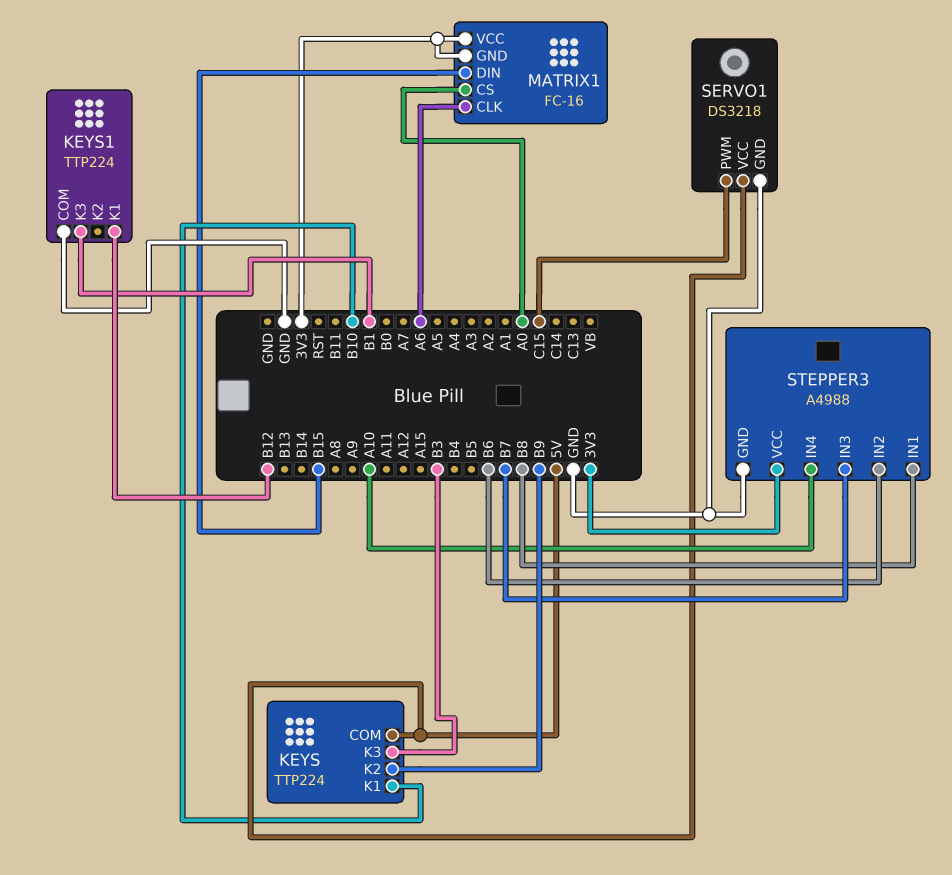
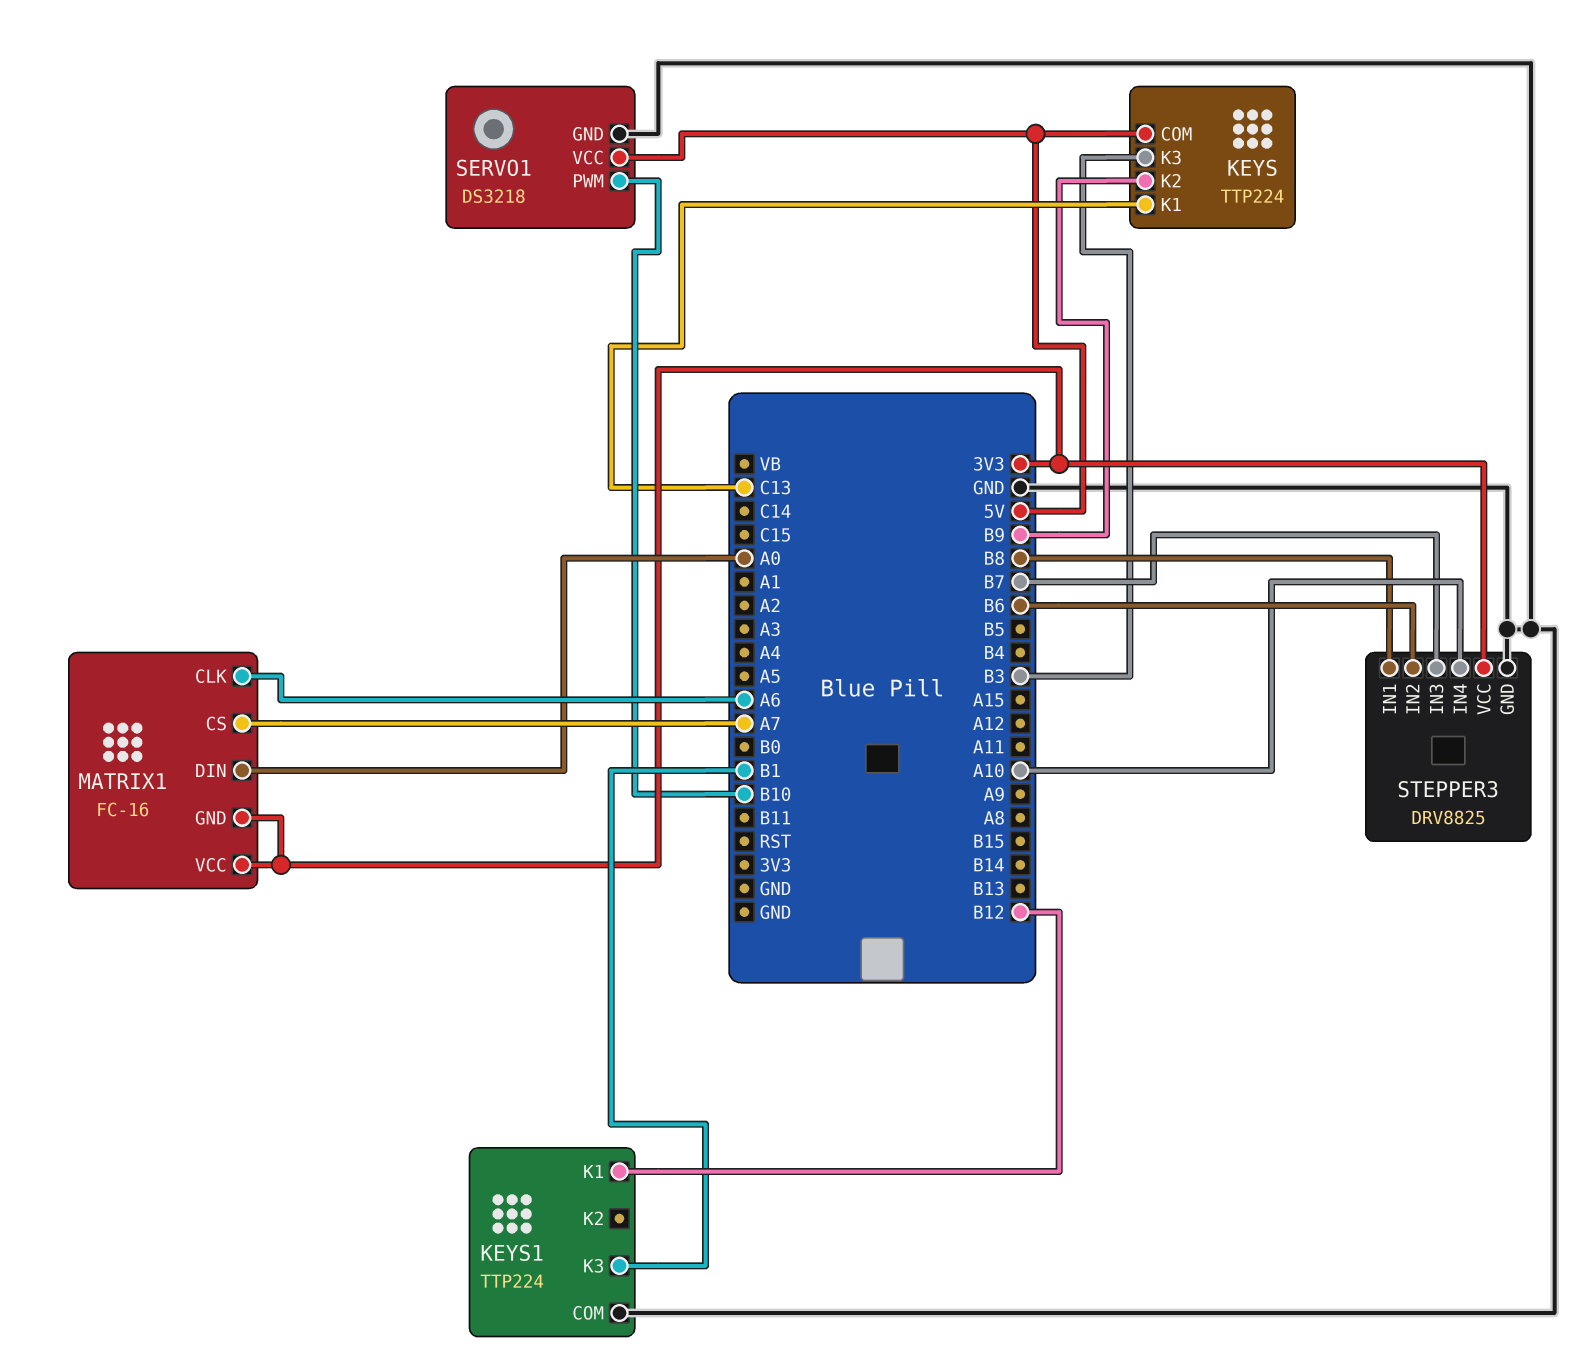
KEYS pin K1: B10 -> C13
MATRIX1 pin CS: A0 -> A7
MATRIX1 pin DIN: B15 -> A0
SERVO1 pin PWM: C15 -> B10
STEPPER3: A4988 -> DRV8825

